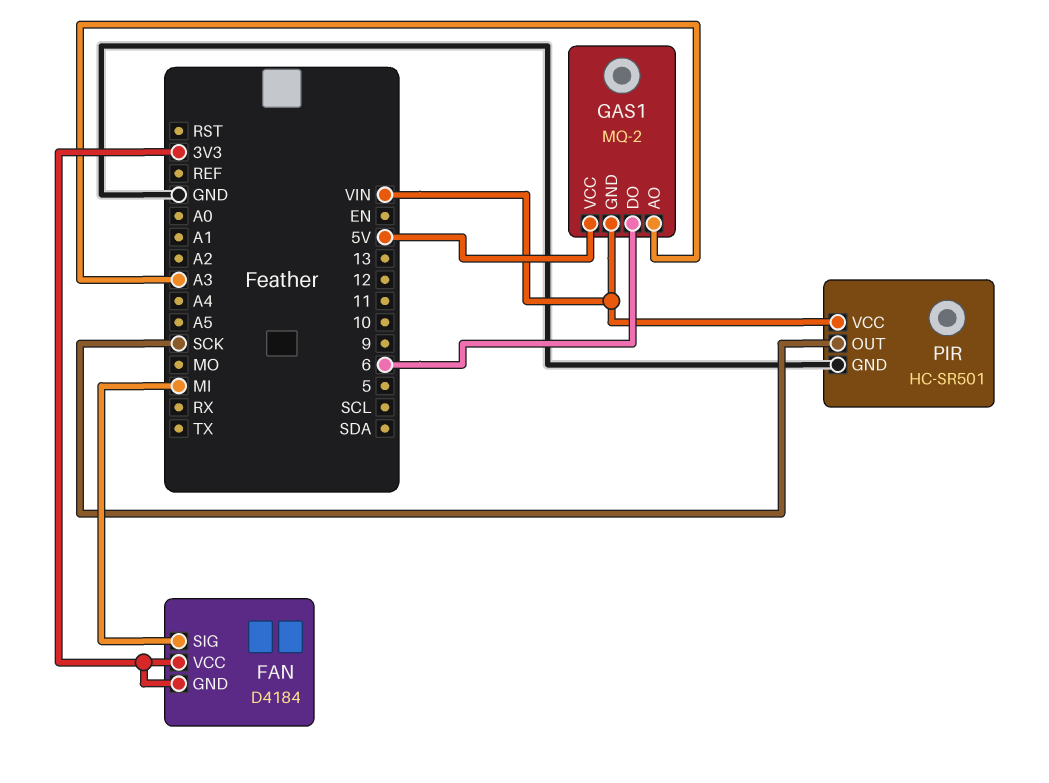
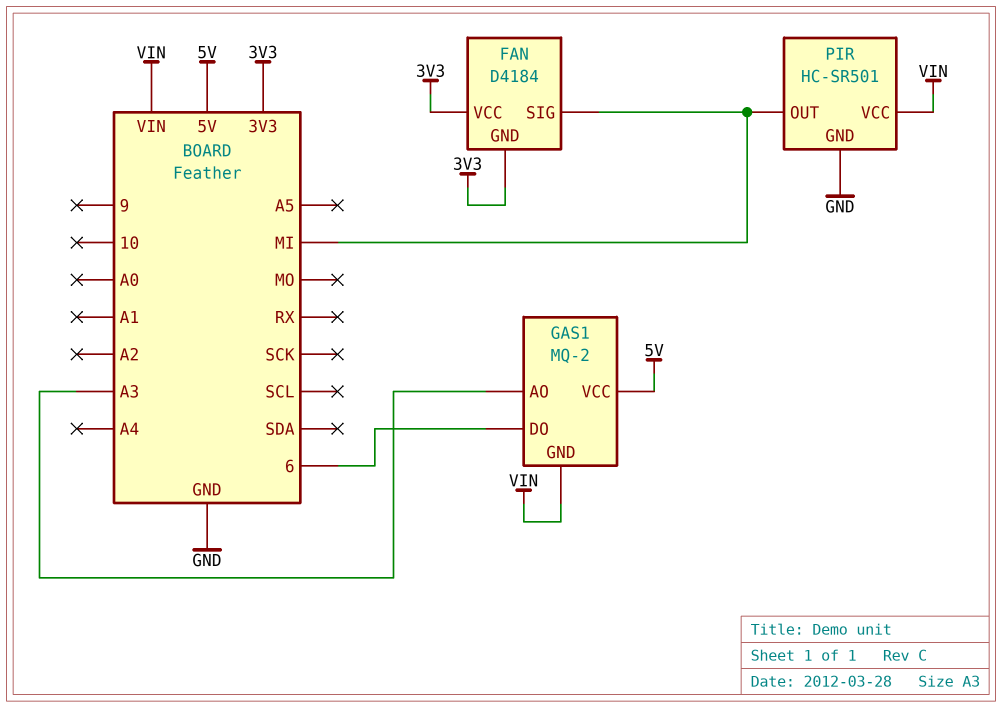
PIR pin OUT: SCK -> MI

